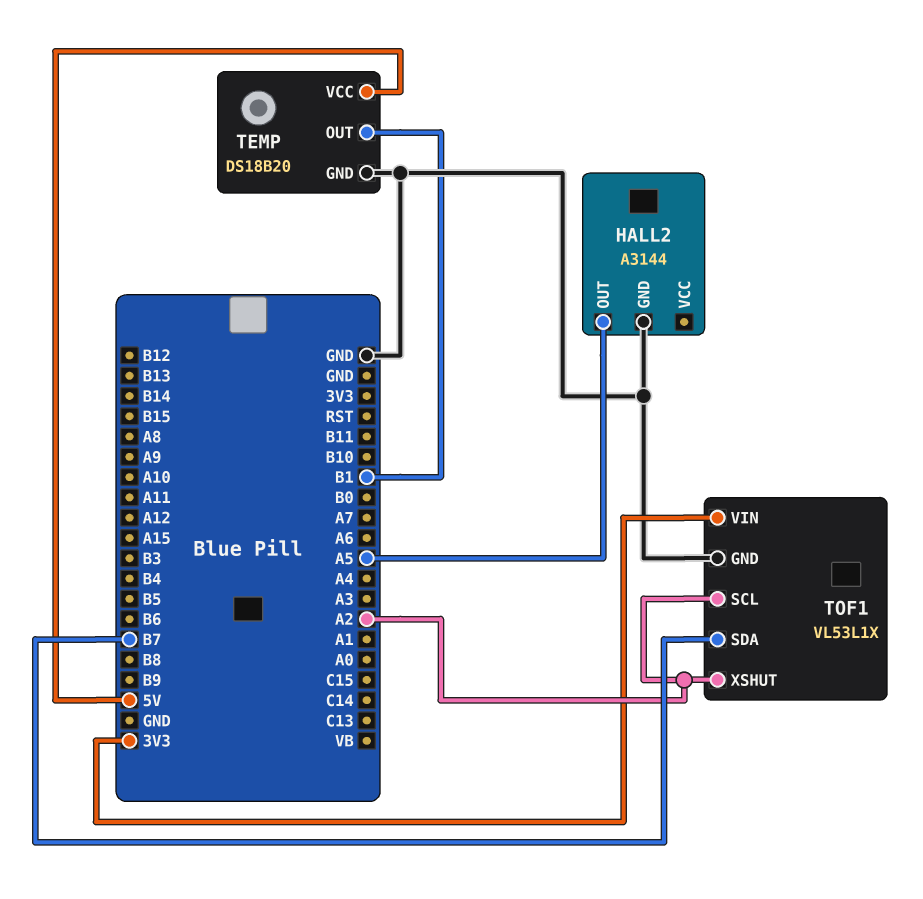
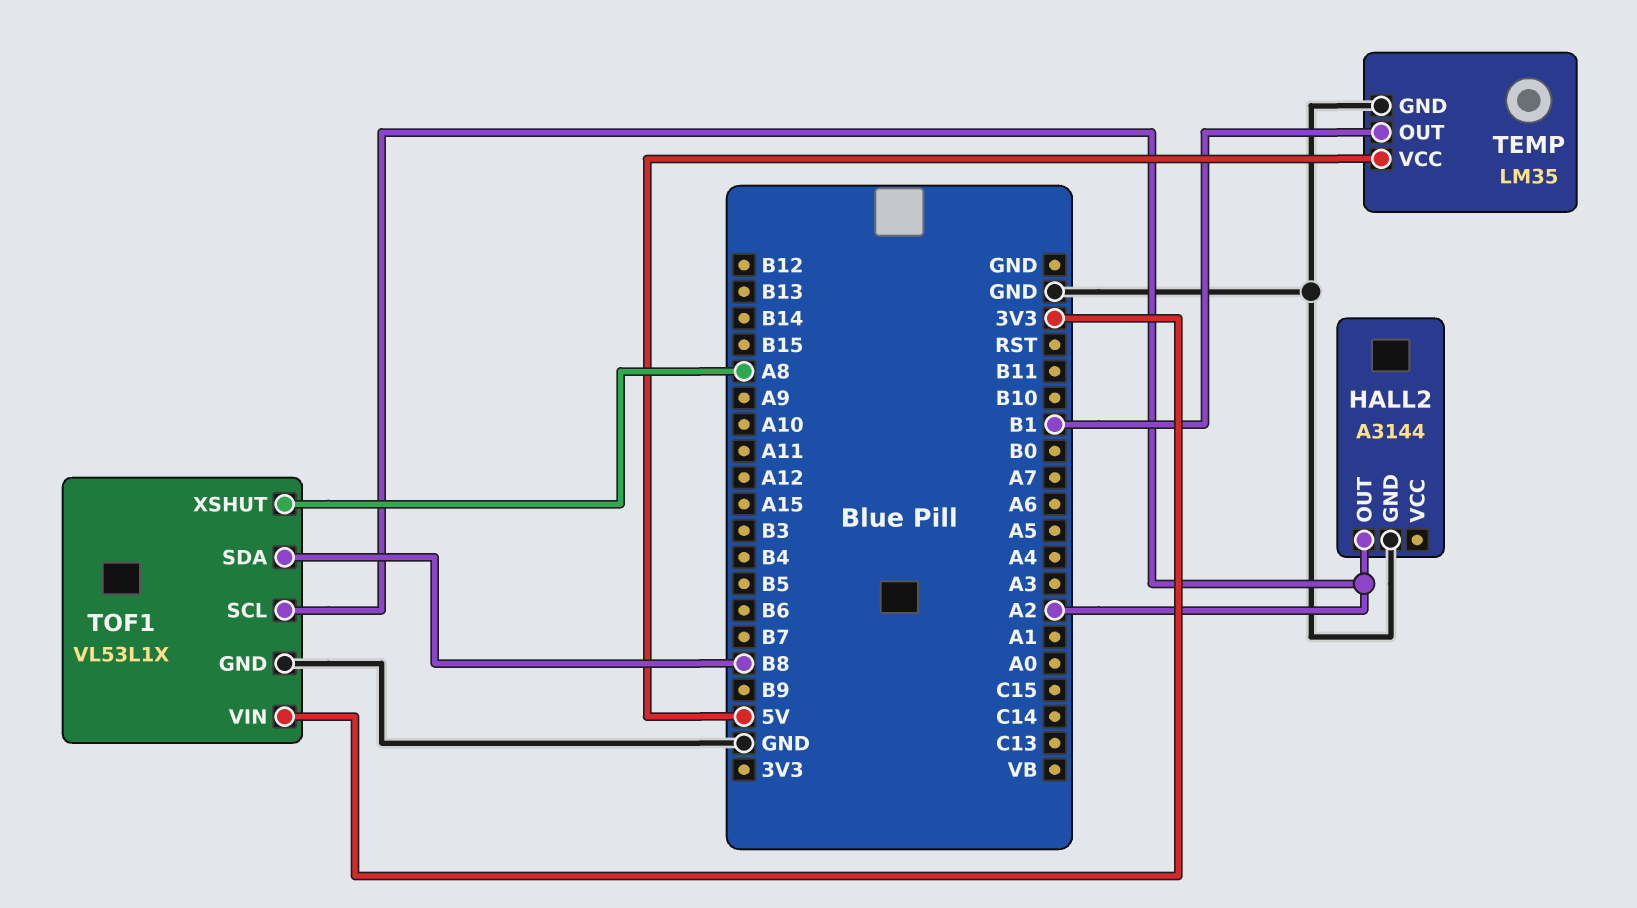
HALL2 pin OUT: A5 -> A2
TEMP: DS18B20 -> LM35
TOF1 pin SDA: B7 -> B8
TOF1 pin XSHUT: A2 -> A8

